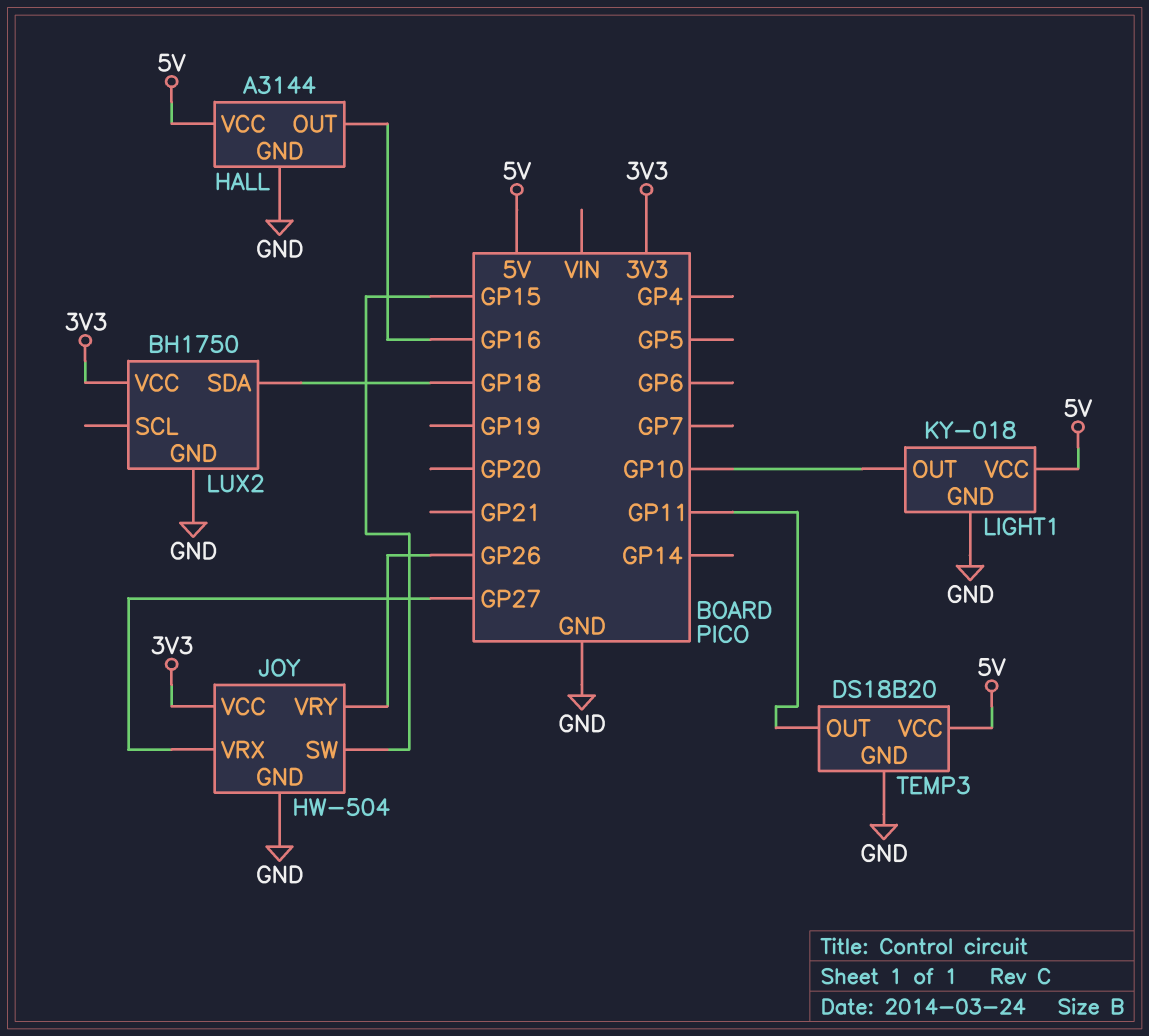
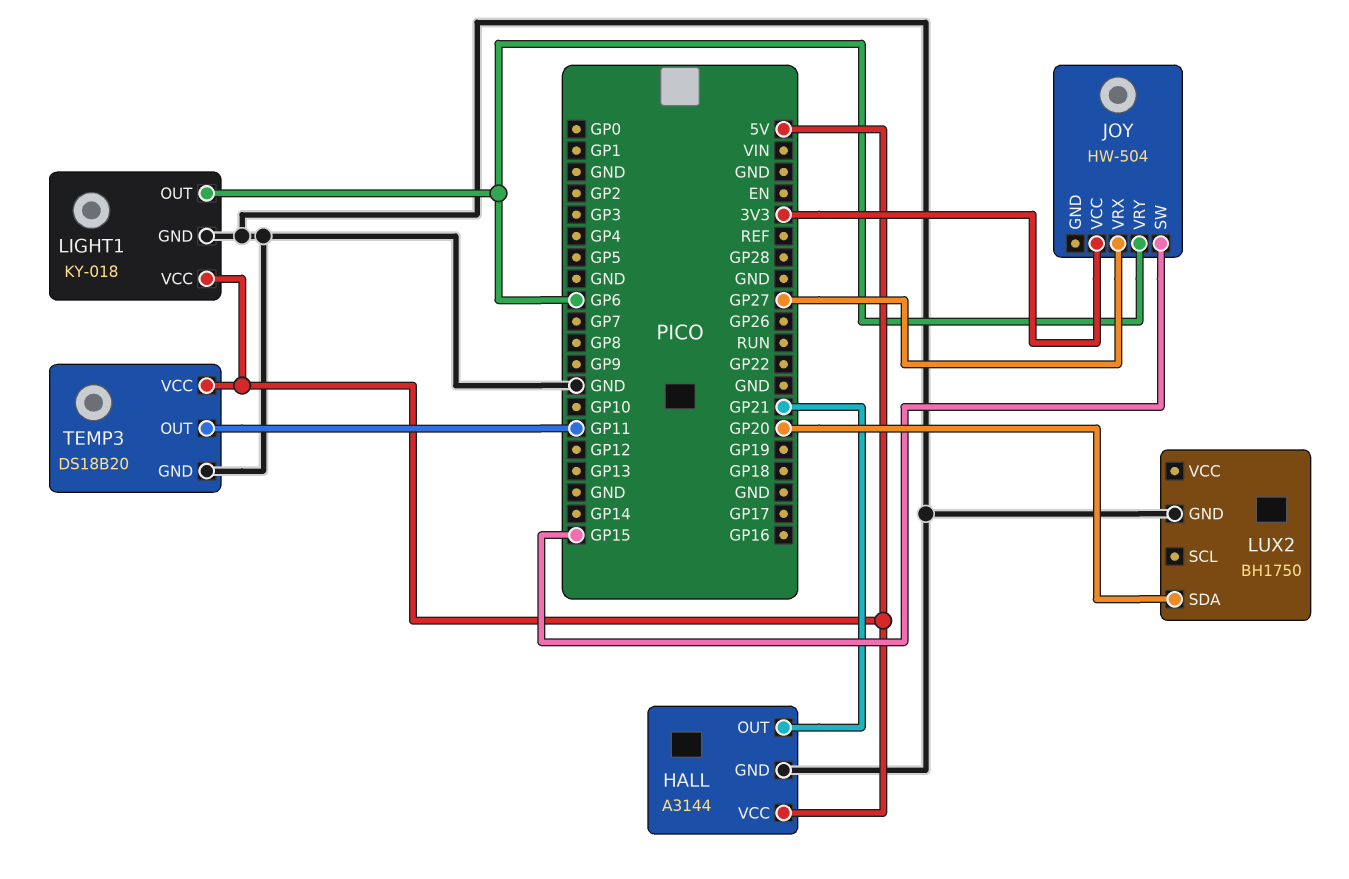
HALL pin OUT: GP16 -> GP21
JOY pin GND: GND -> none
JOY pin VRY: GP26 -> GP6
LIGHT1 pin OUT: GP10 -> GP6
LUX2 pin SDA: GP18 -> GP20
LUX2 pin VCC: 3V3 -> none

